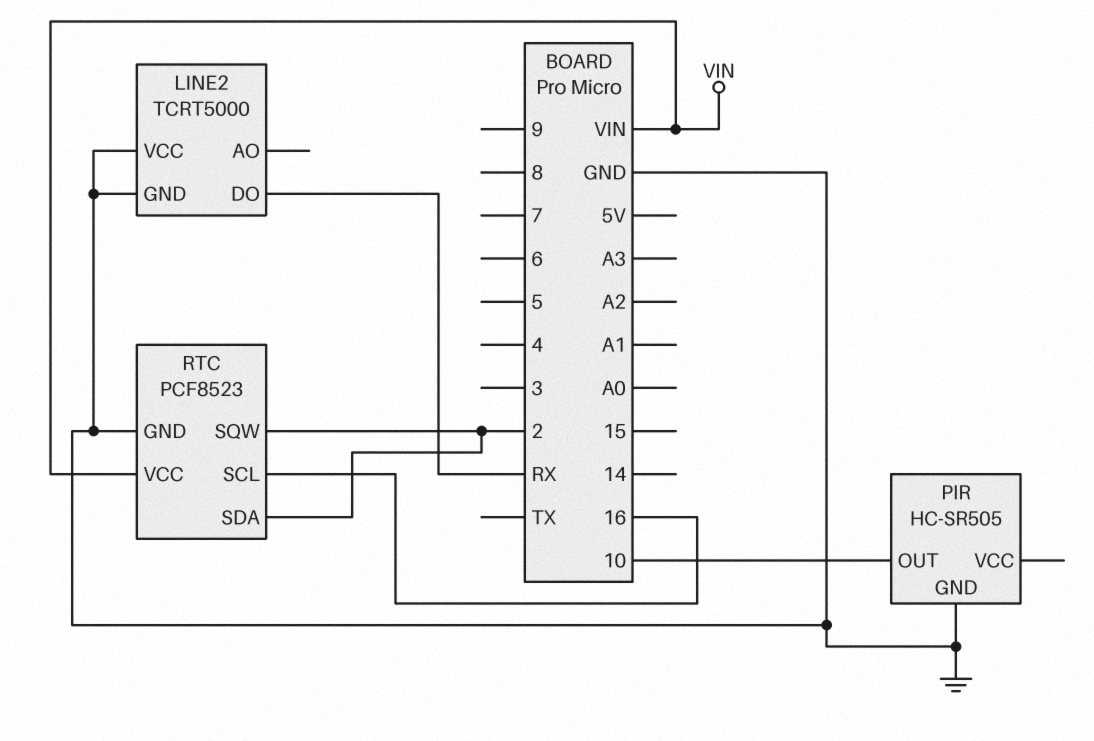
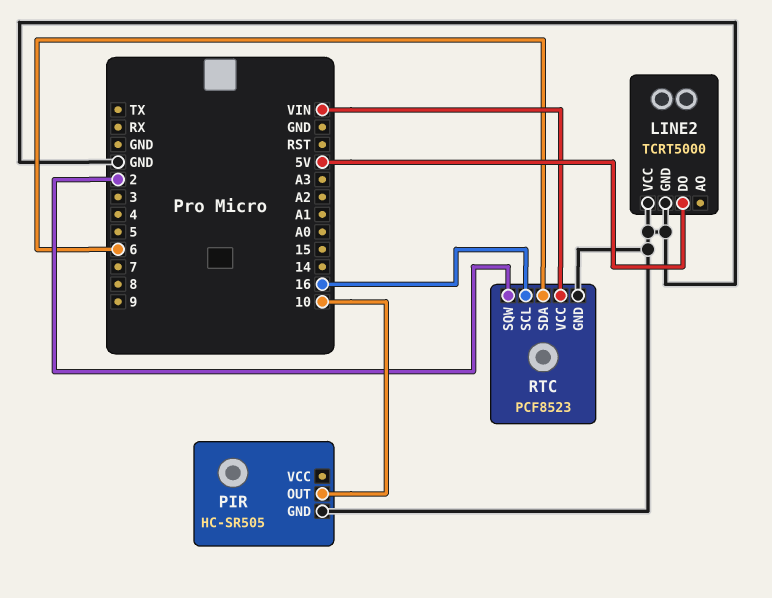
LINE2 pin DO: RX -> 5V
RTC pin SDA: 2 -> 6

